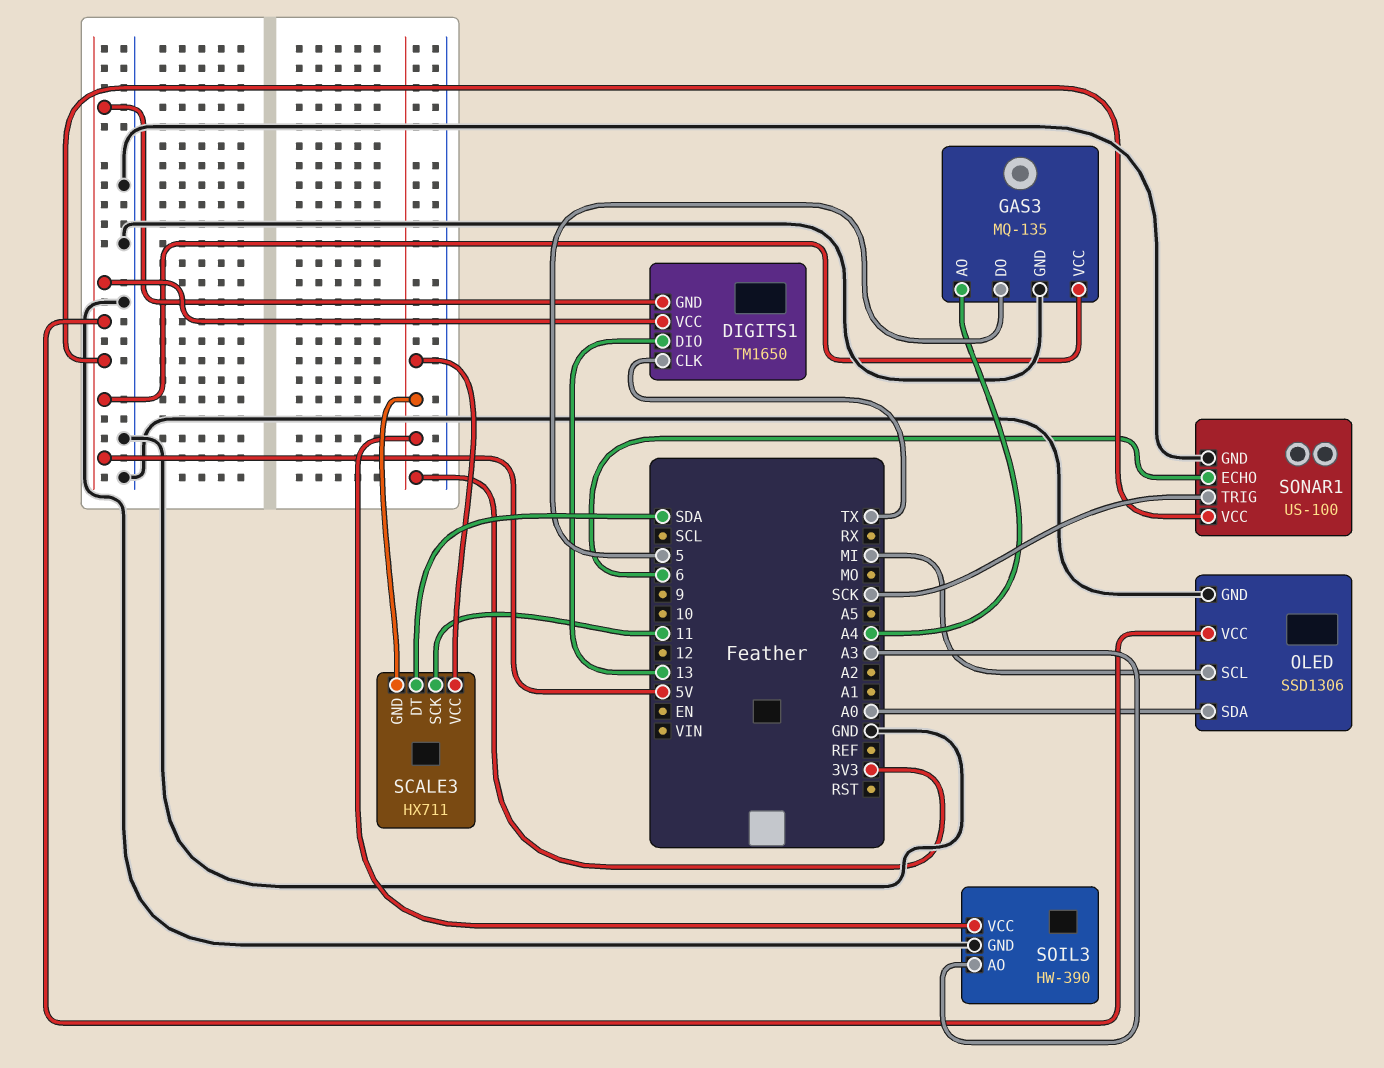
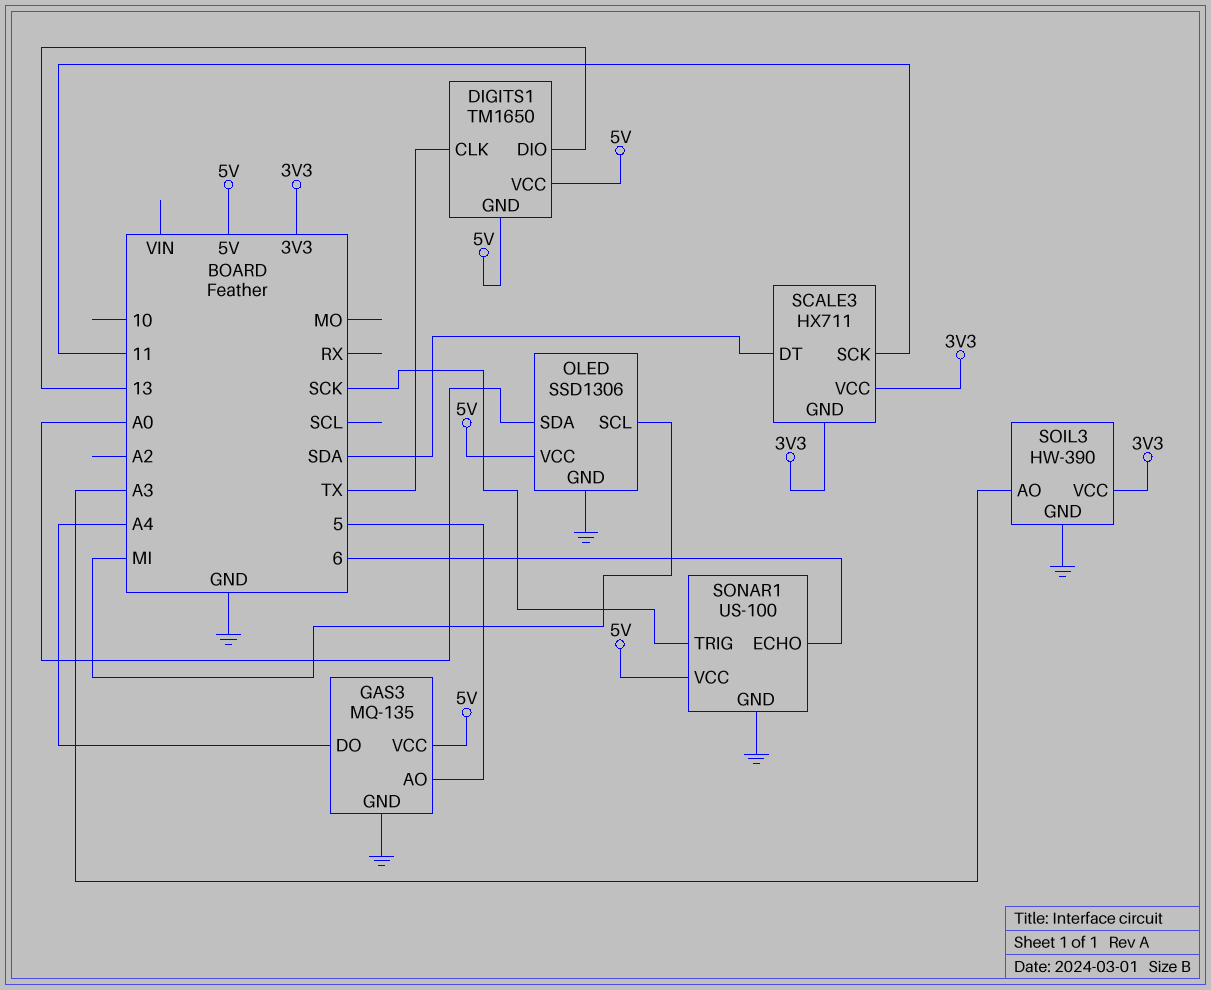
GAS3 pin AO: A4 -> 5
GAS3 pin DO: 5 -> A4

